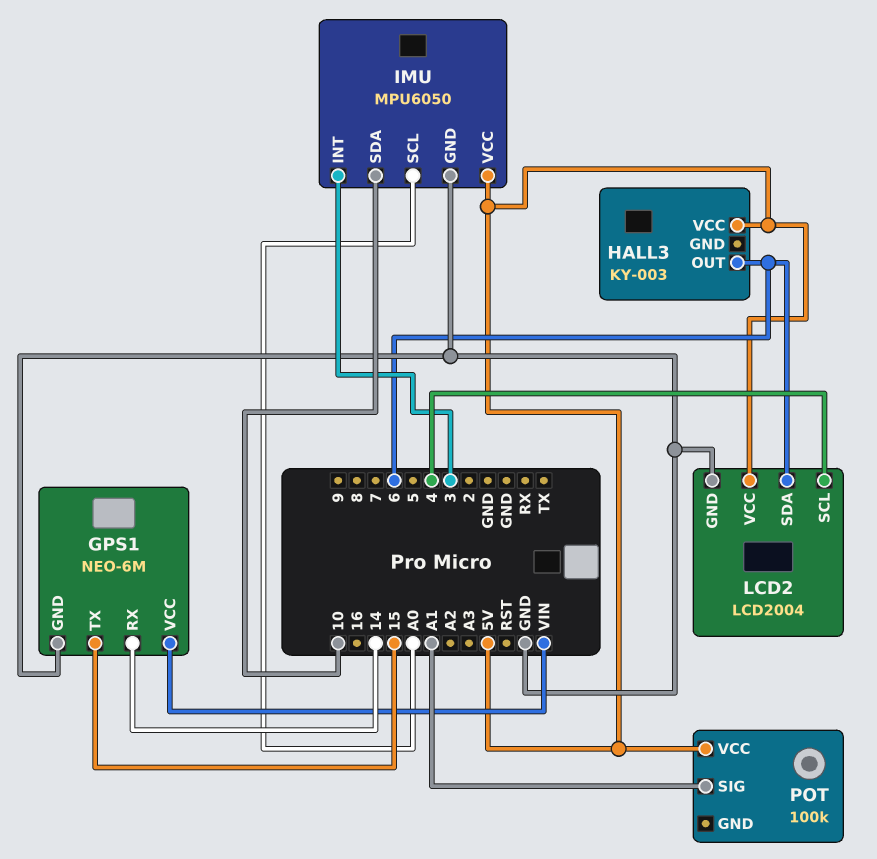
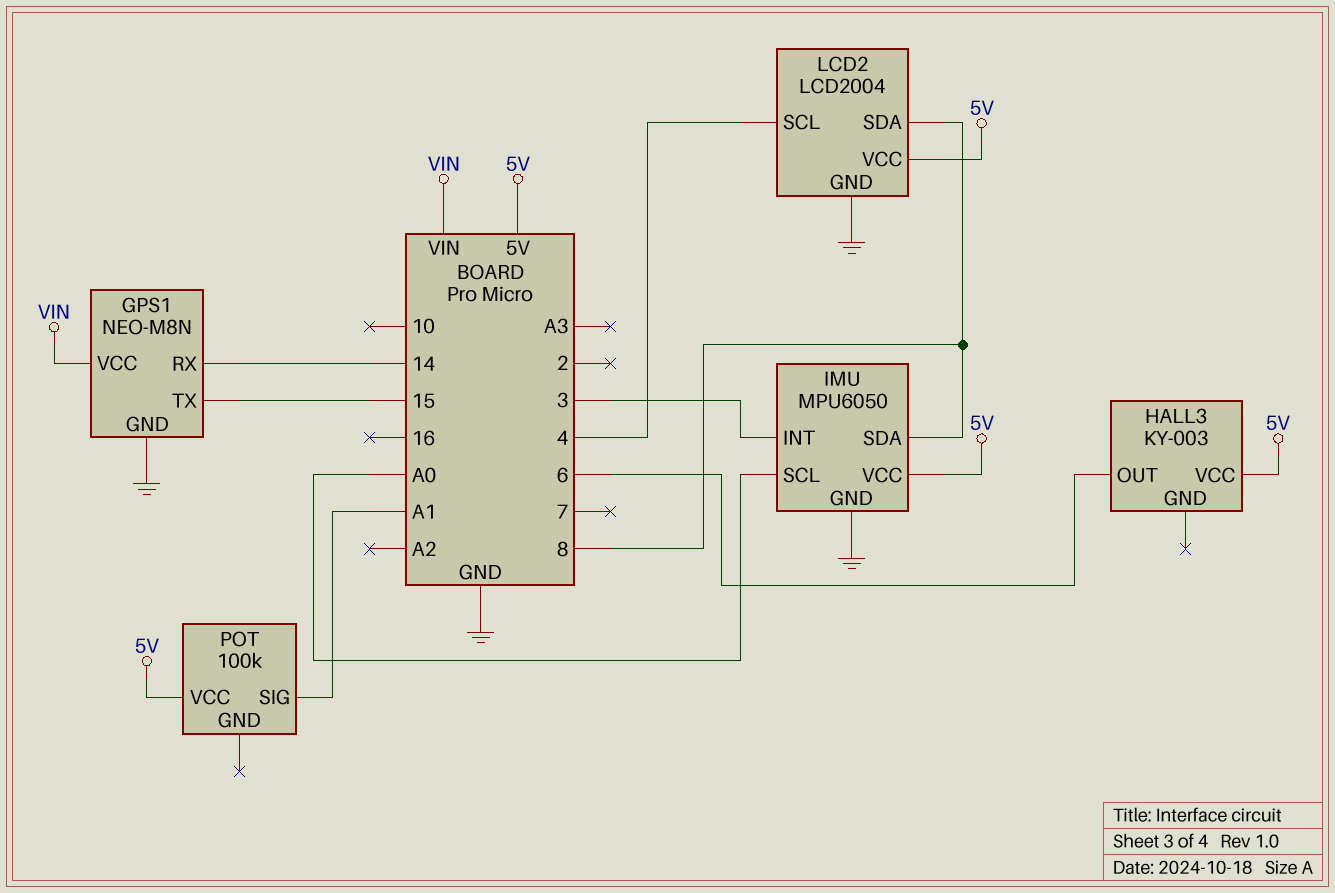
GPS1: NEO-6M -> NEO-M8N
IMU pin SDA: 10 -> 8
LCD2 pin SDA: 6 -> 8

